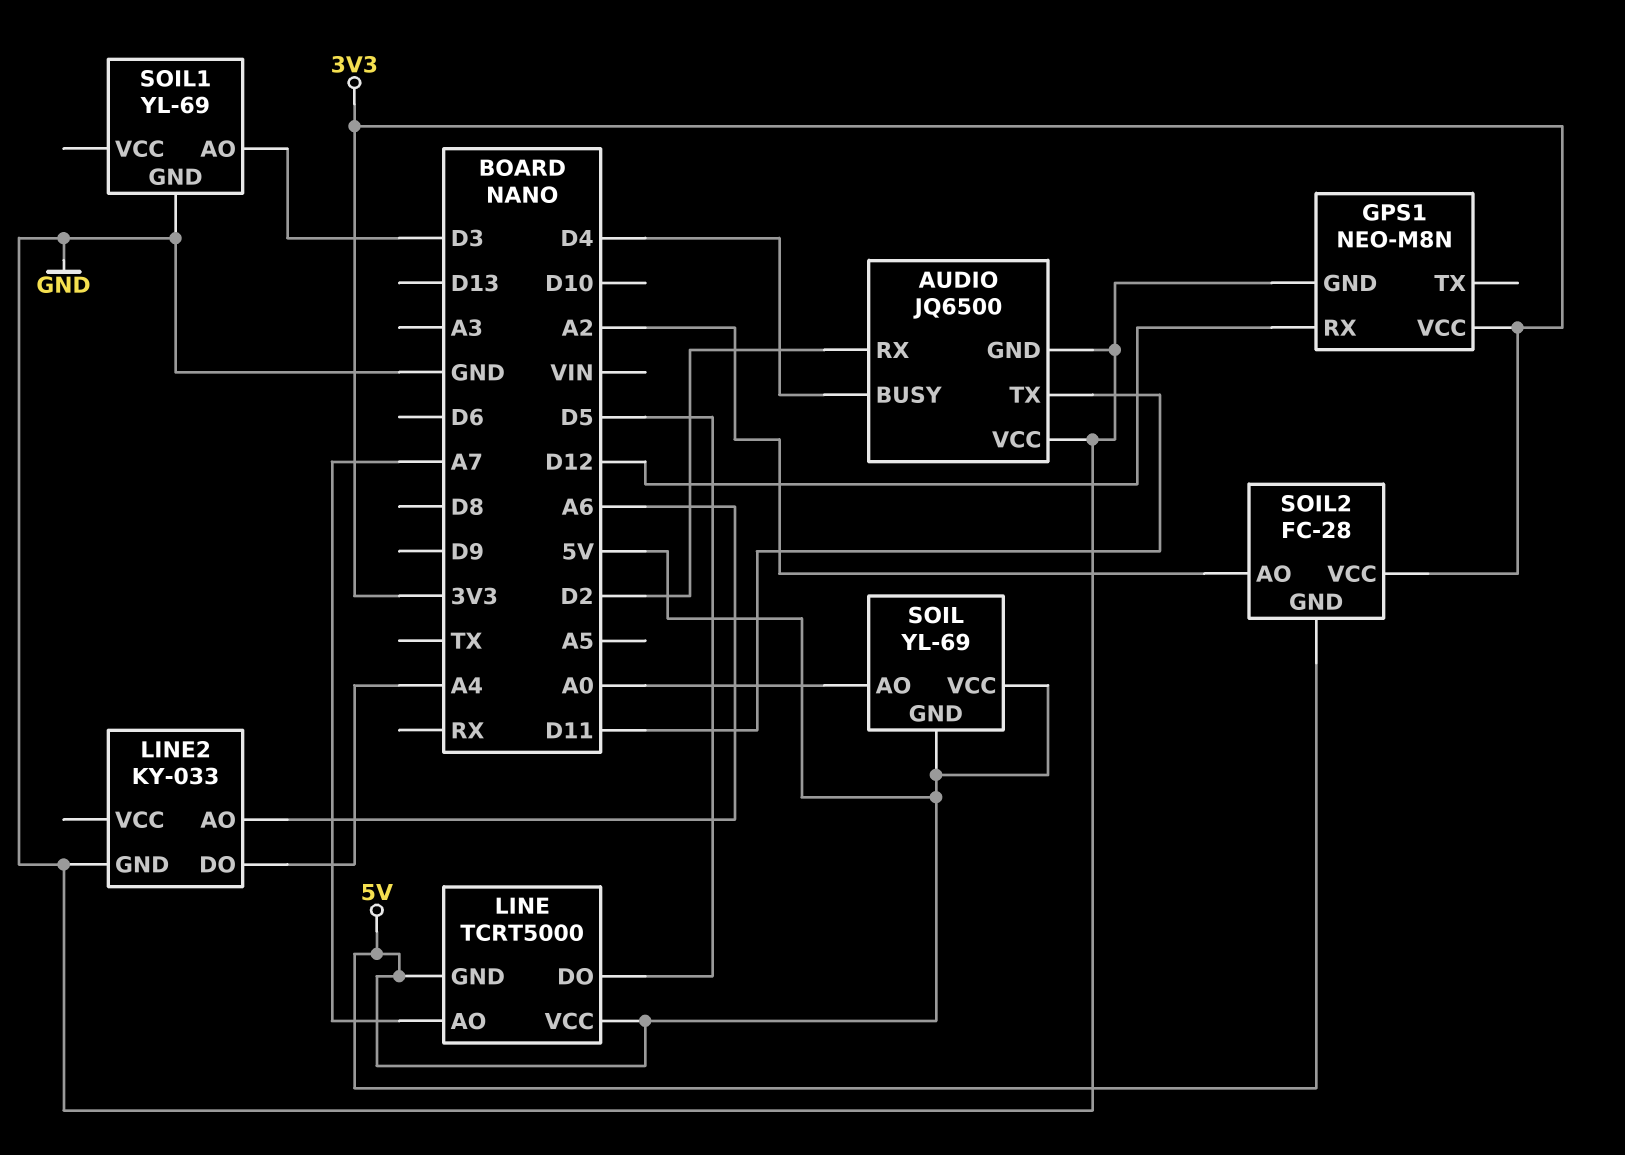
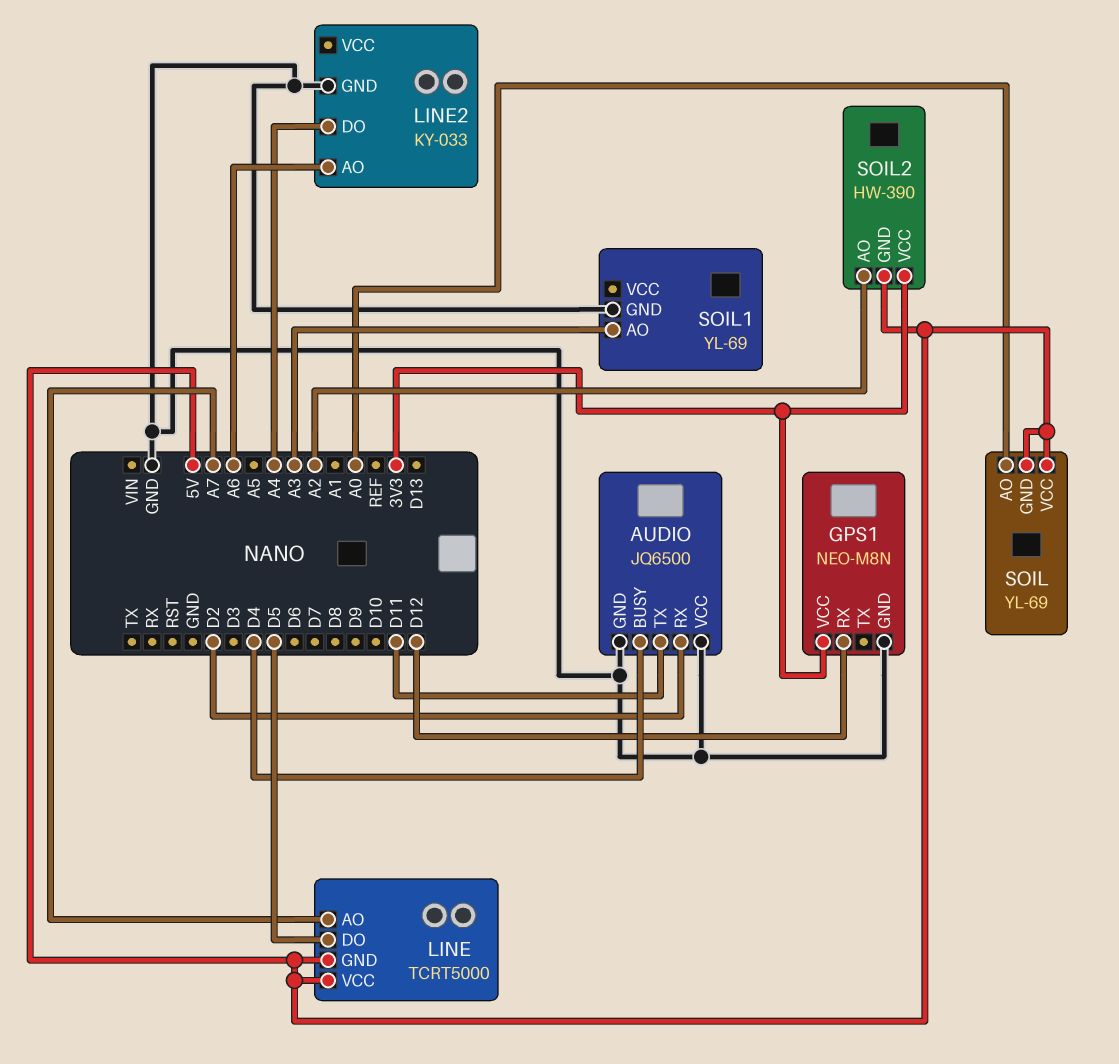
SOIL1 pin AO: D3 -> A3
SOIL2: FC-28 -> HW-390

